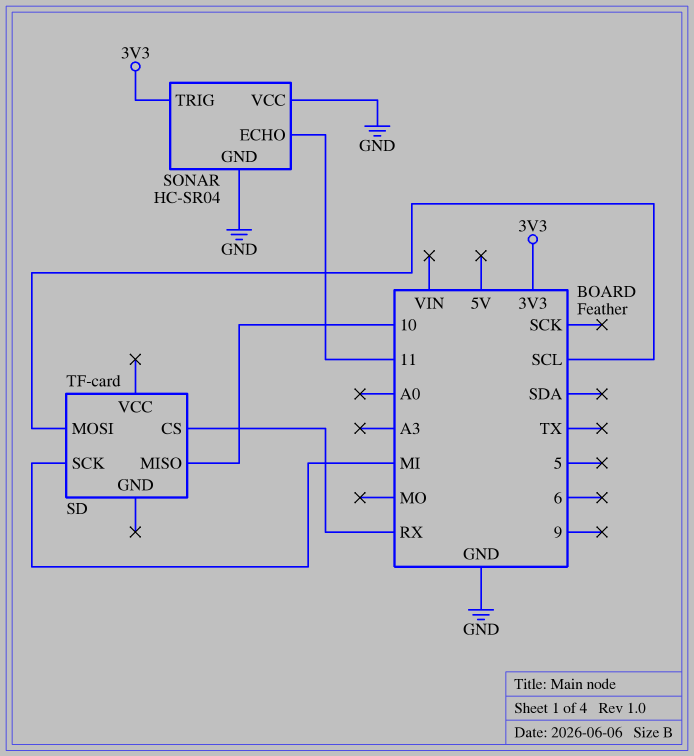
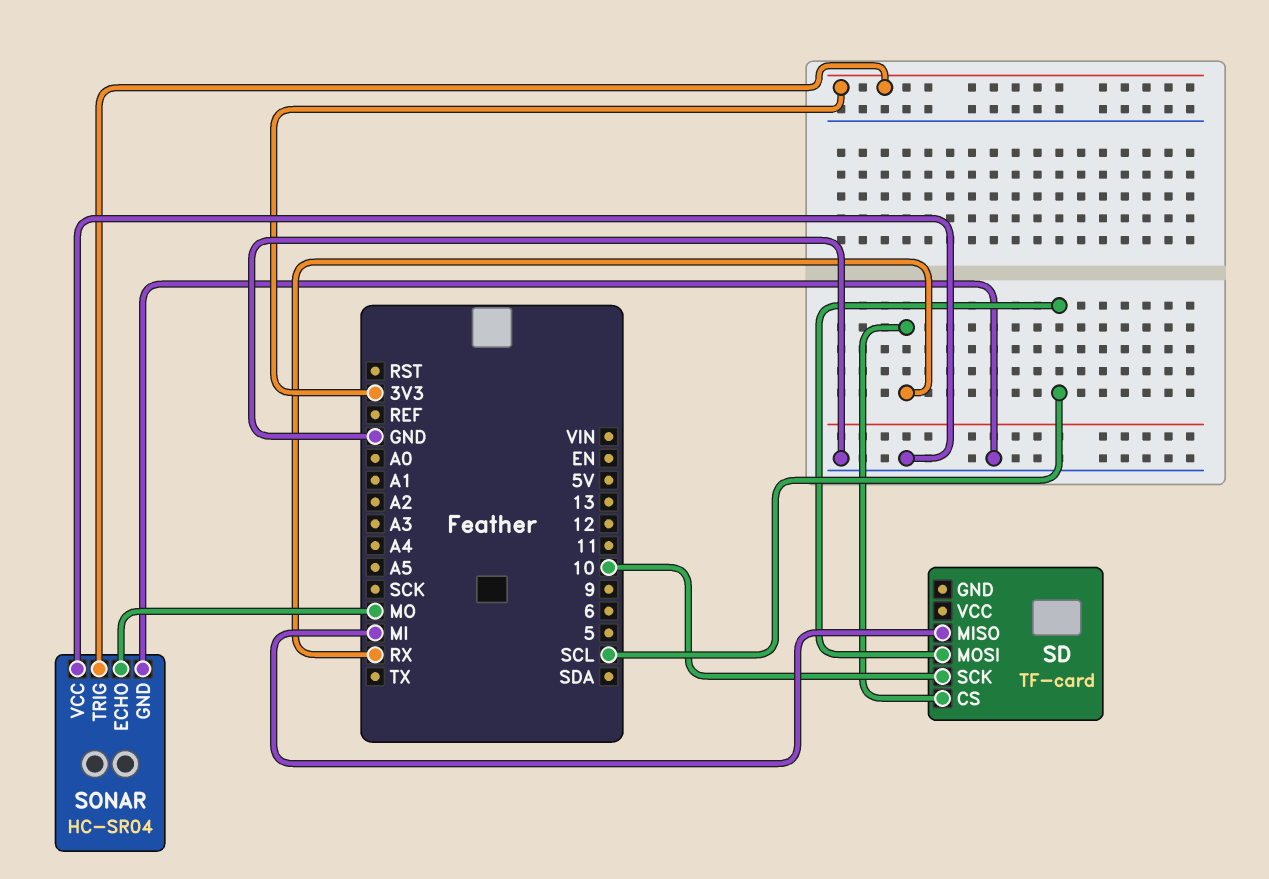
SD pin MISO: 10 -> MI
SD pin SCK: MI -> 10
SONAR pin ECHO: 11 -> MO

